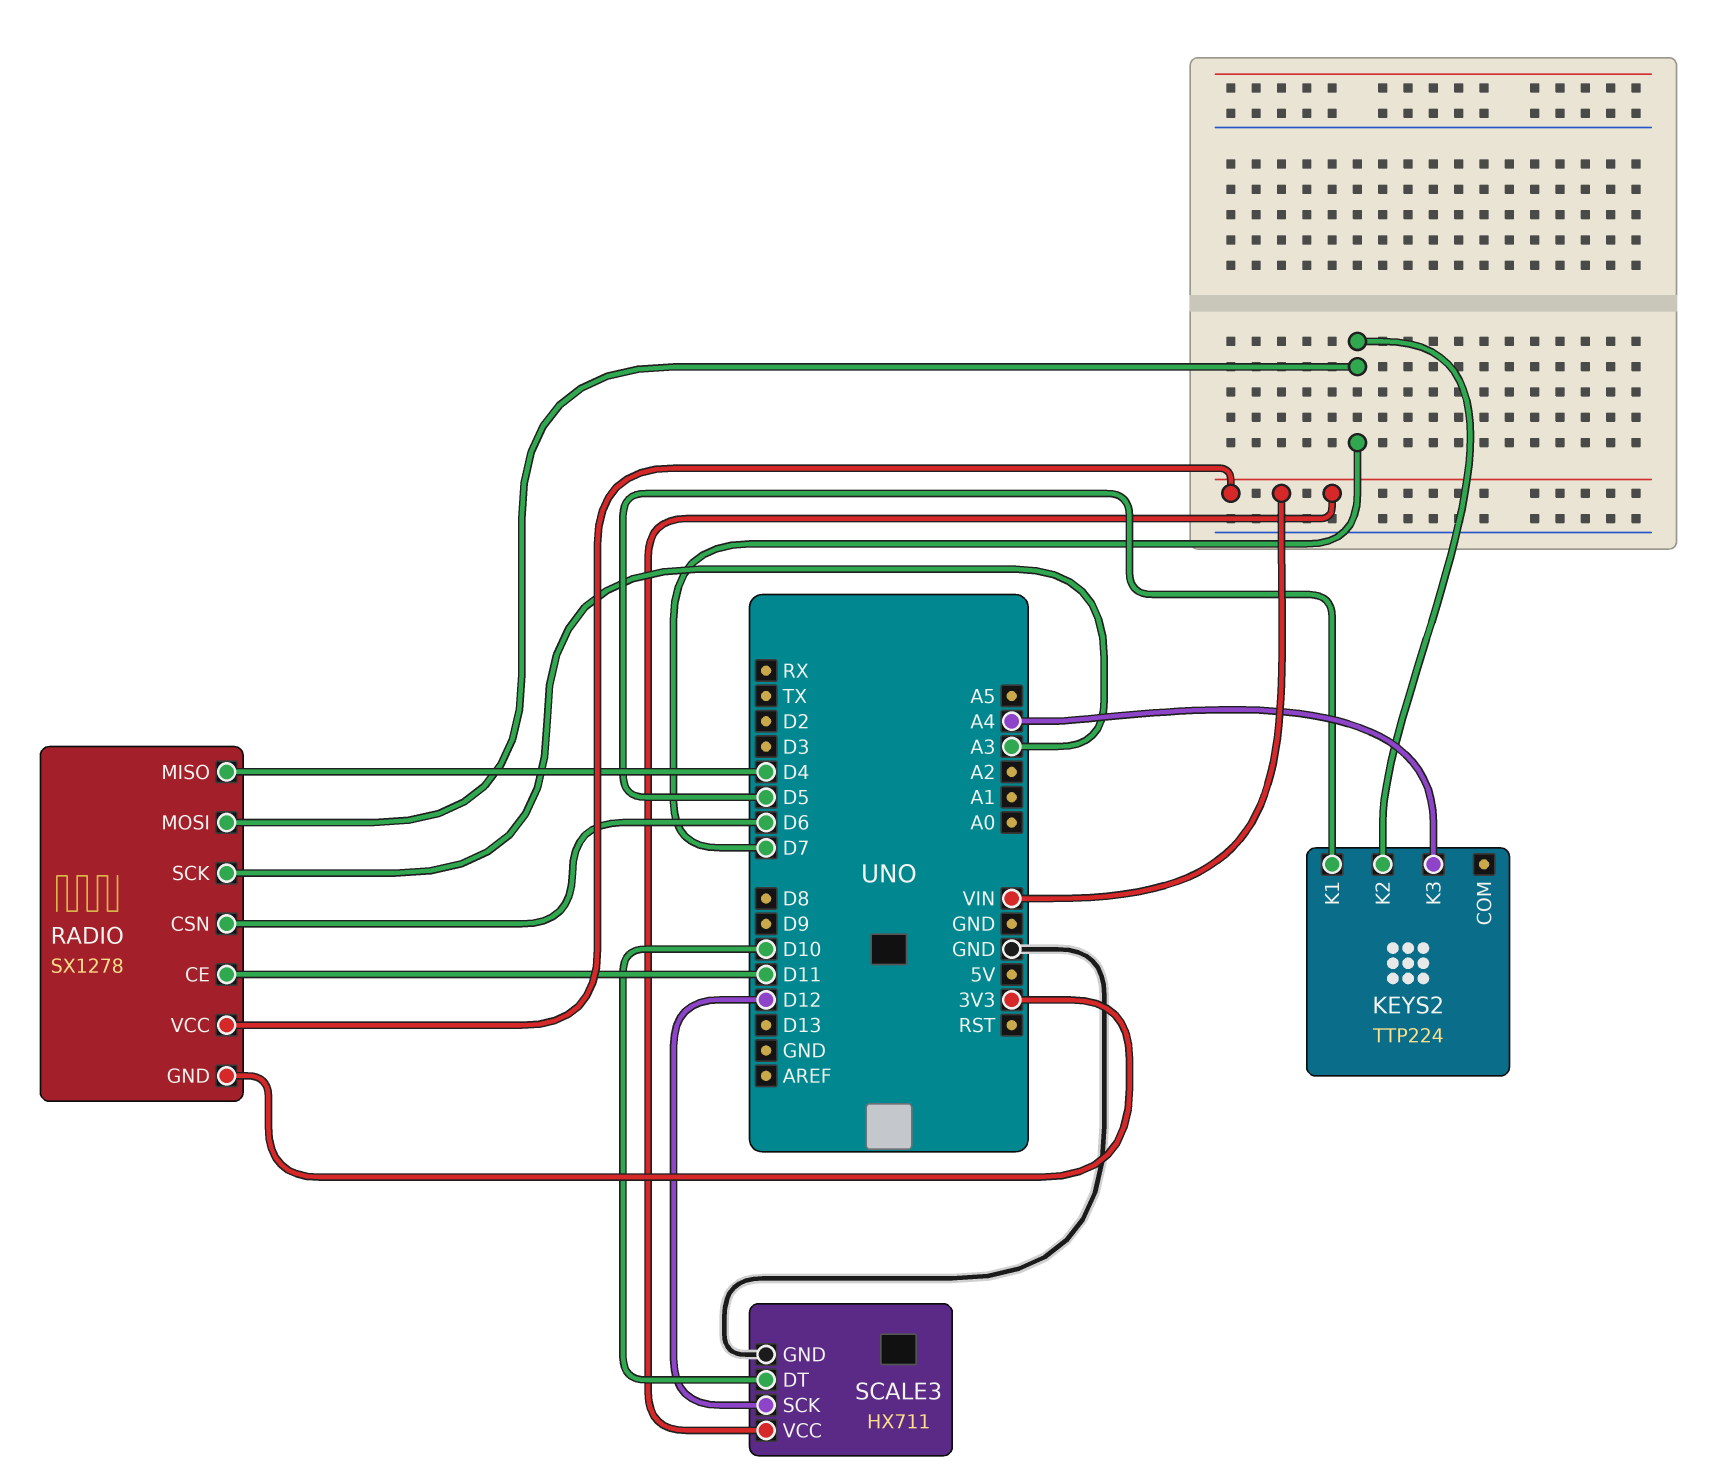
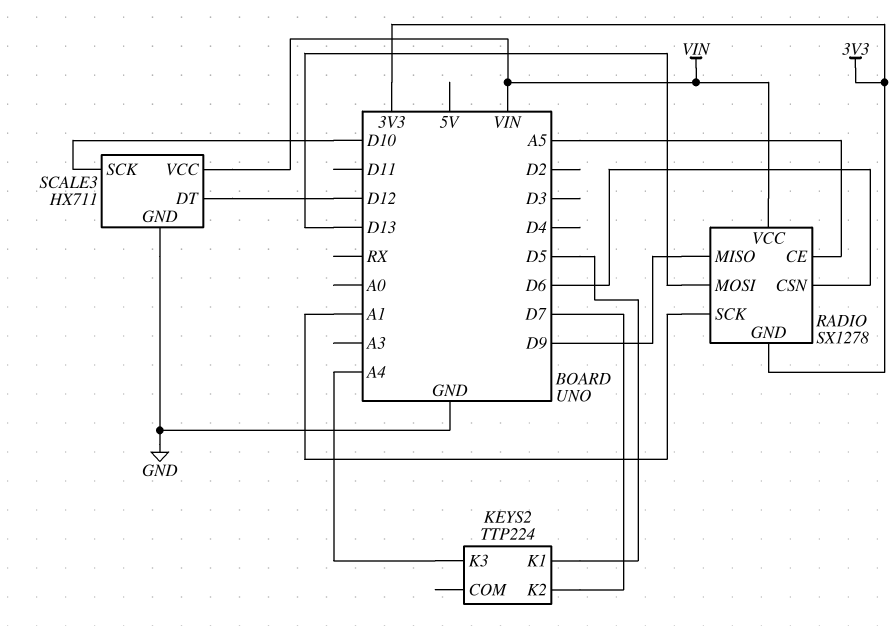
RADIO pin CE: D11 -> A5
RADIO pin MISO: D4 -> D9
RADIO pin MOSI: D7 -> D13
RADIO pin SCK: A3 -> A1
SCALE3 pin DT: D10 -> D12
SCALE3 pin SCK: D12 -> D10

